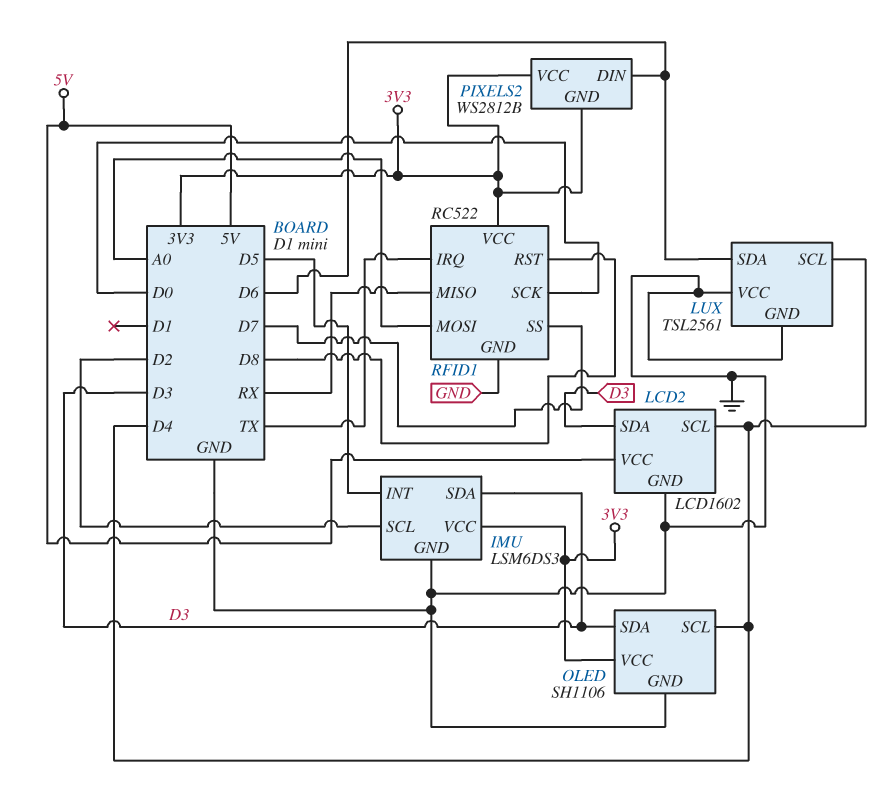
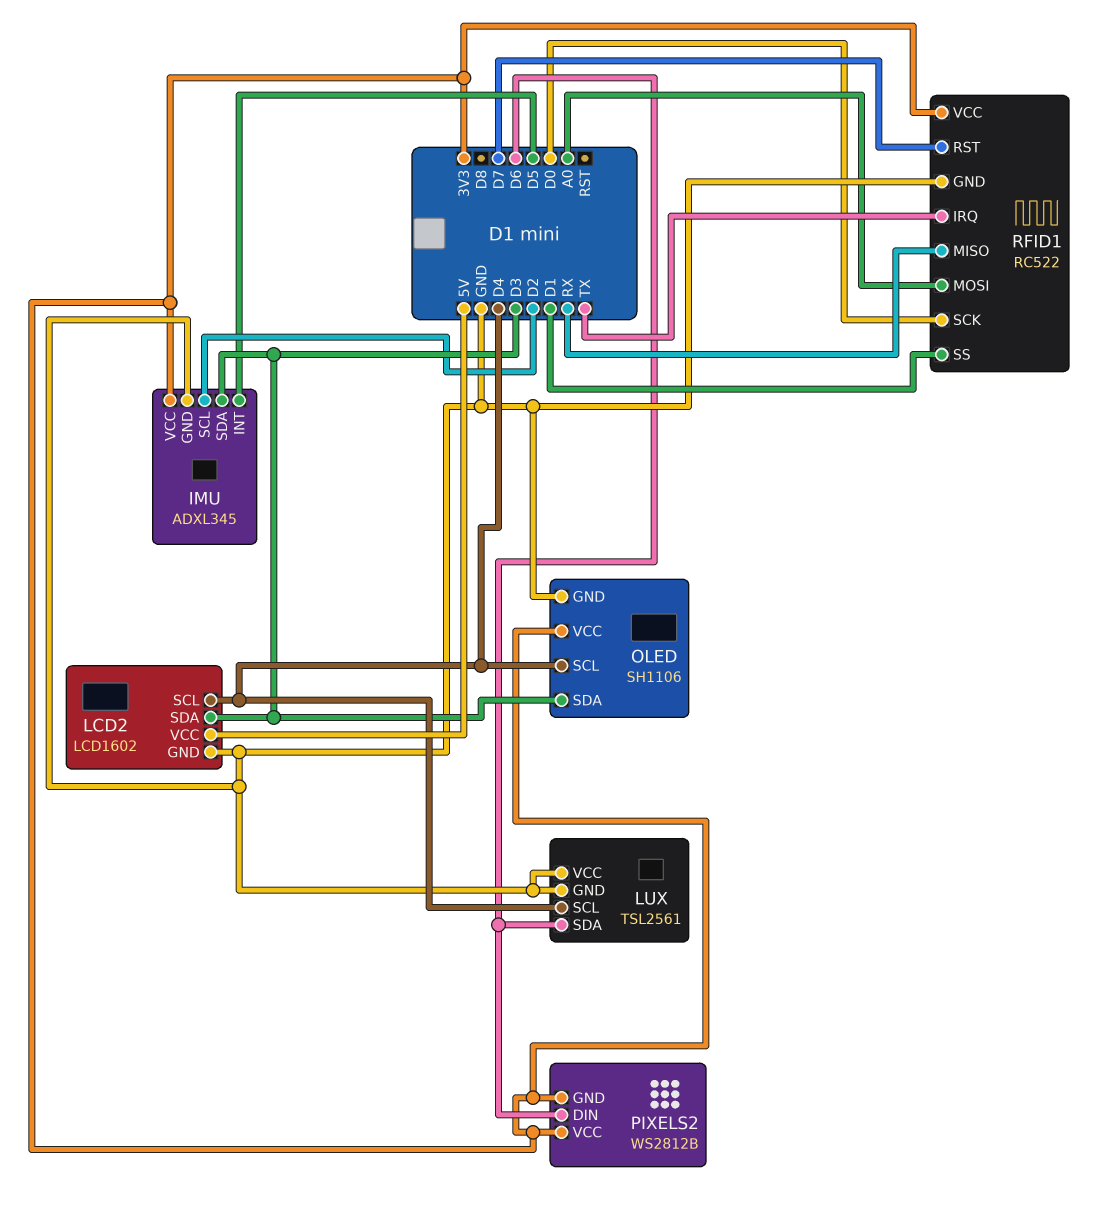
IMU: LSM6DS3 -> ADXL345
RFID1 pin RST: D8 -> D7
RFID1 pin SS: D7 -> D1

